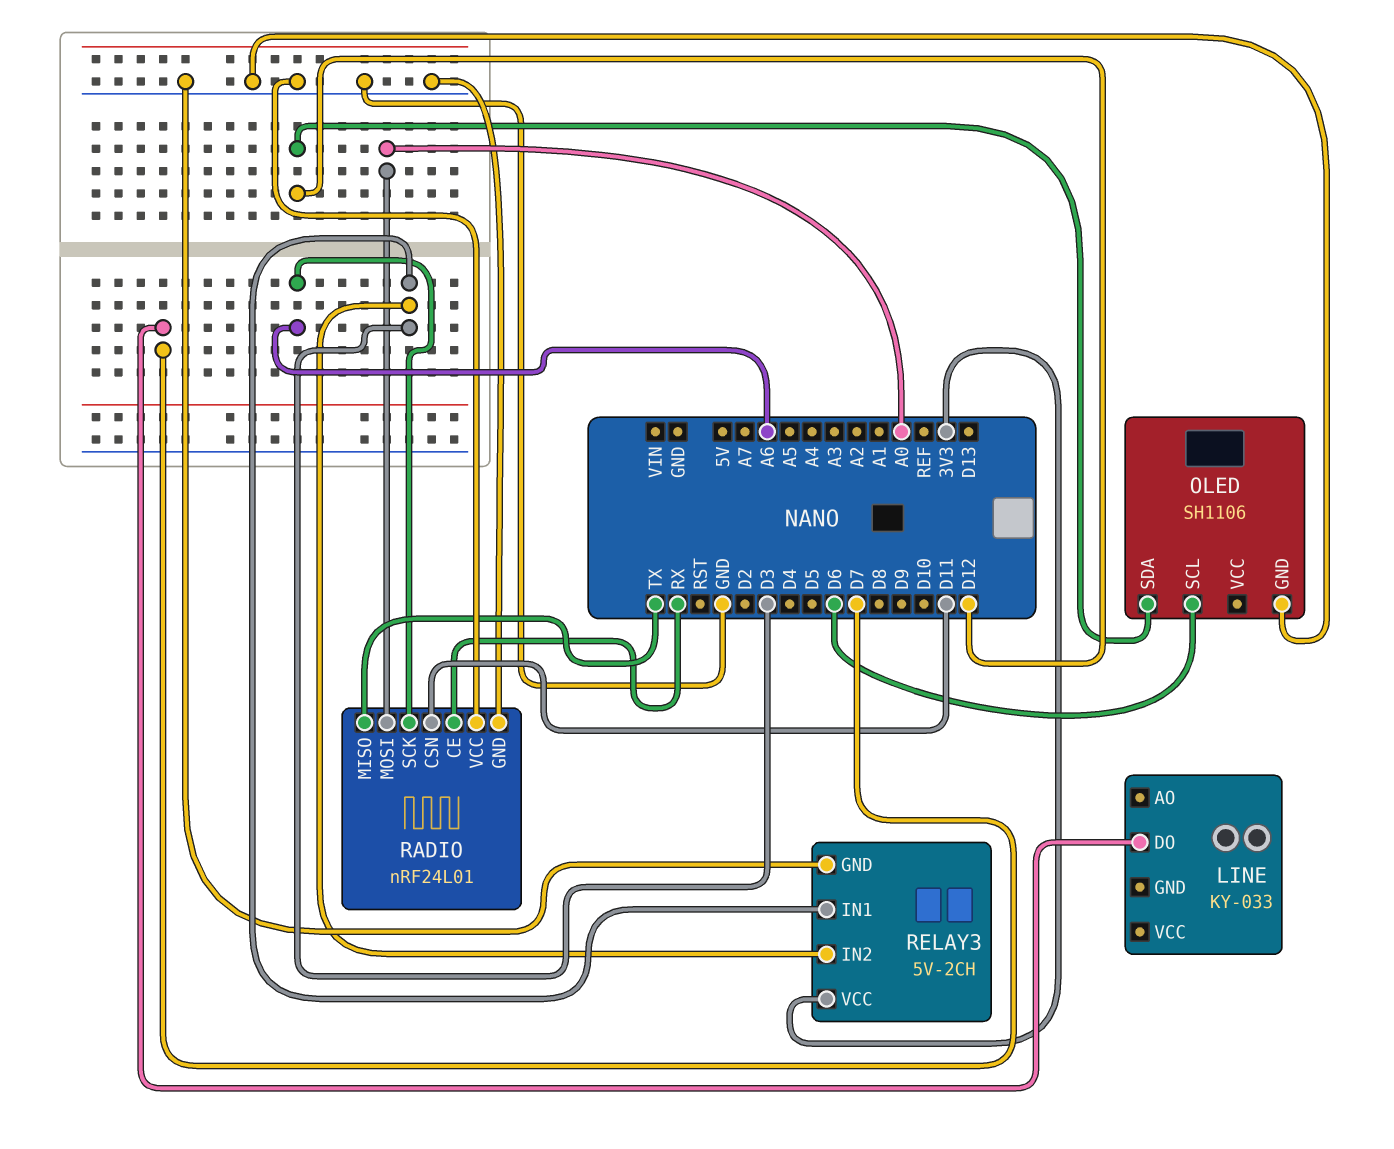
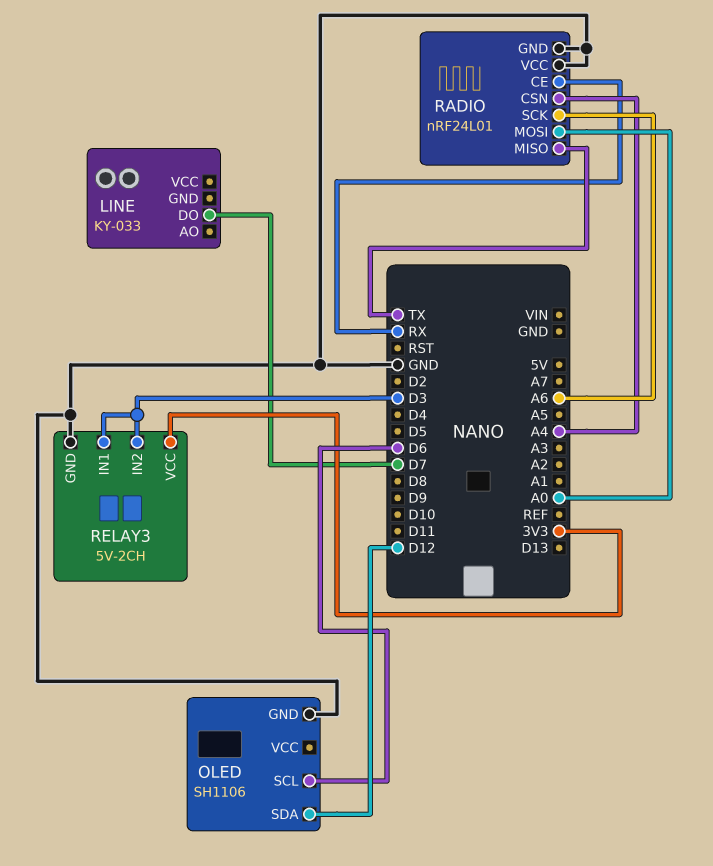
RADIO pin CSN: D11 -> A4

